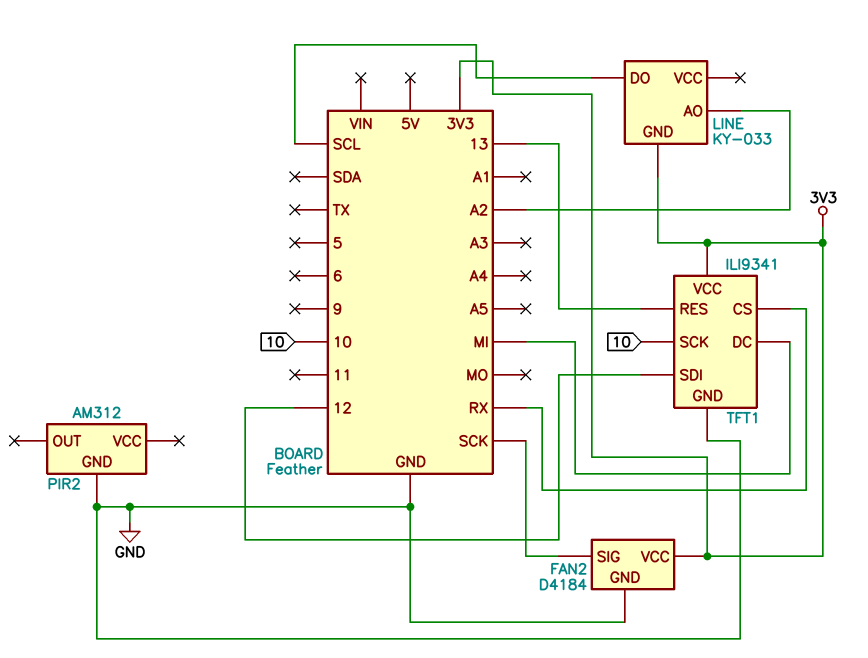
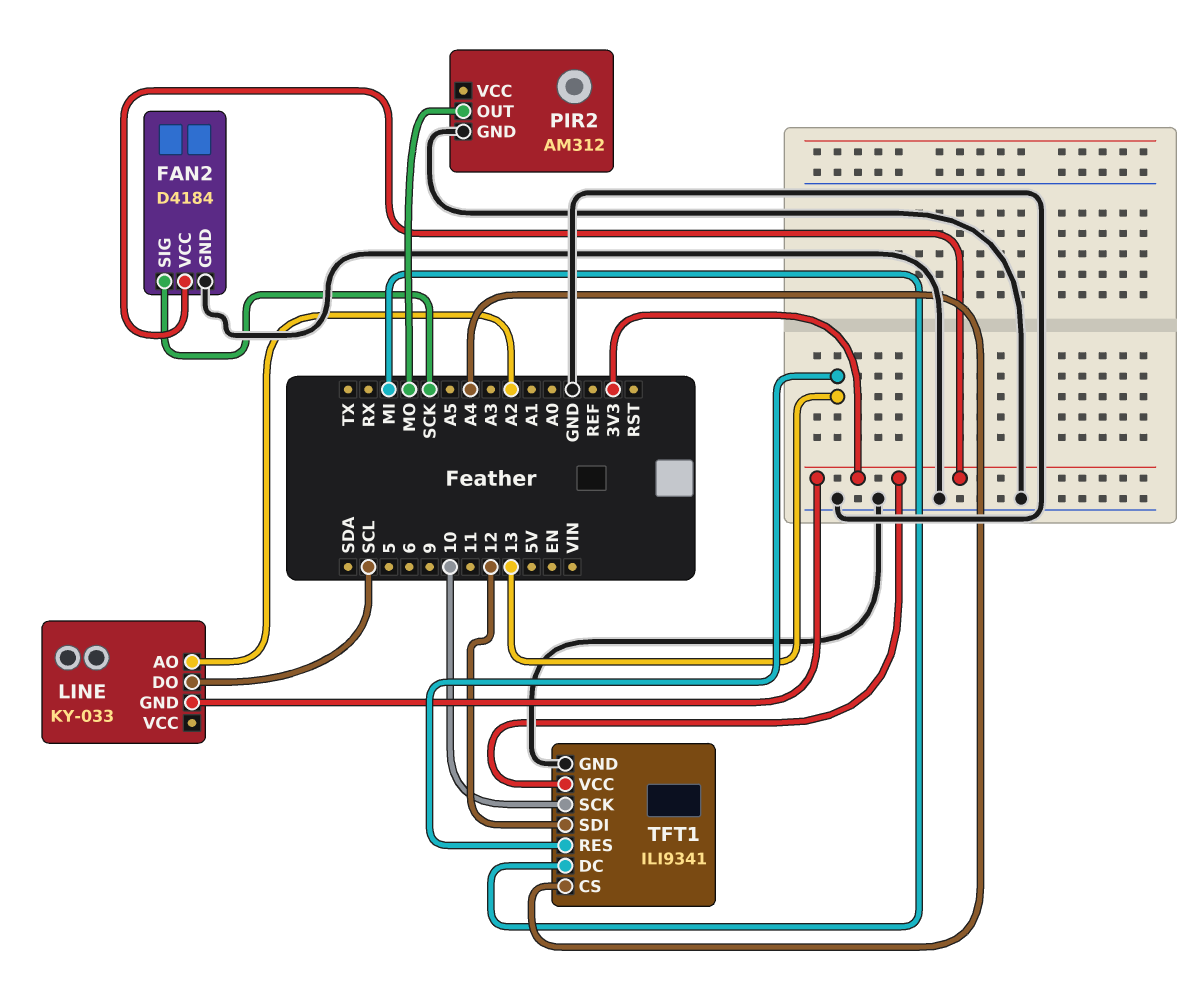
PIR2 pin OUT: none -> MO
TFT1 pin CS: RX -> A4

